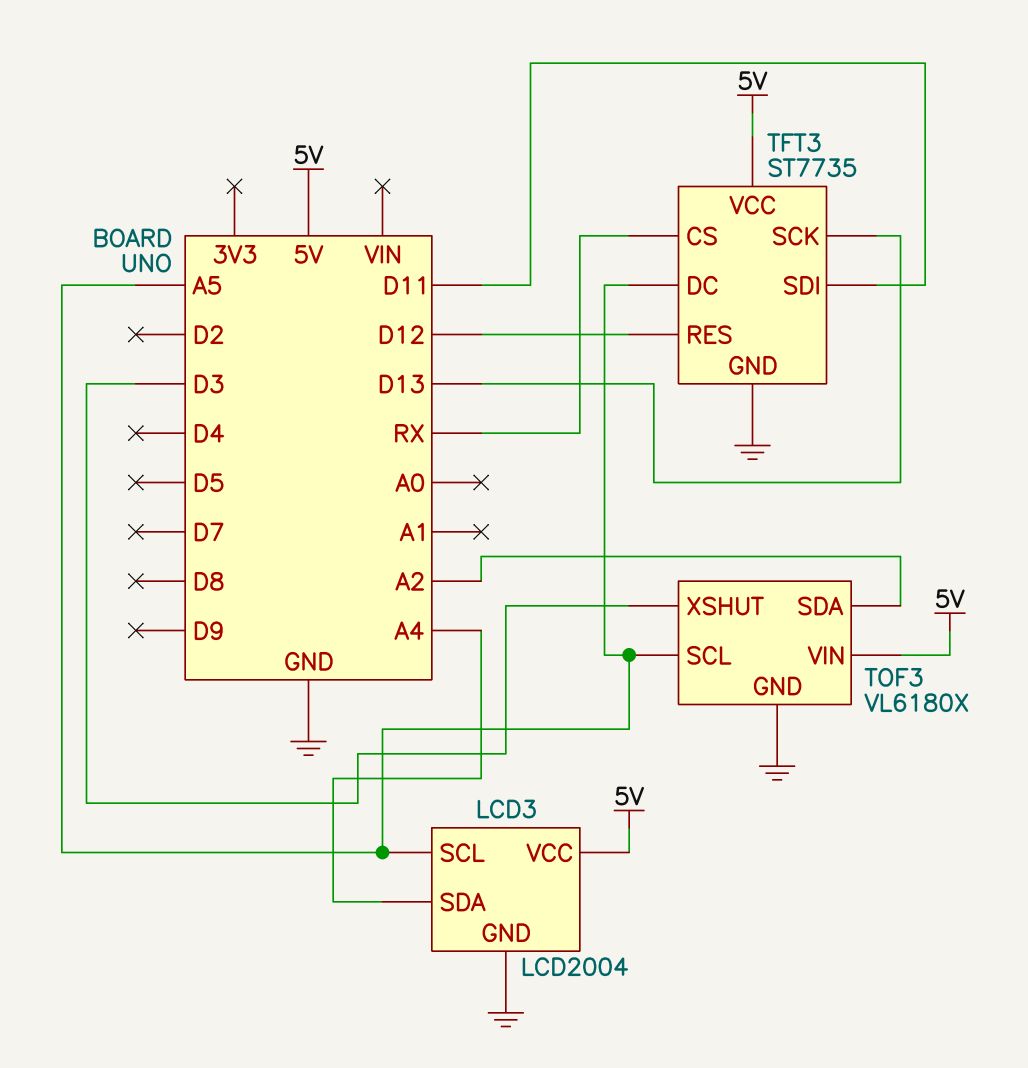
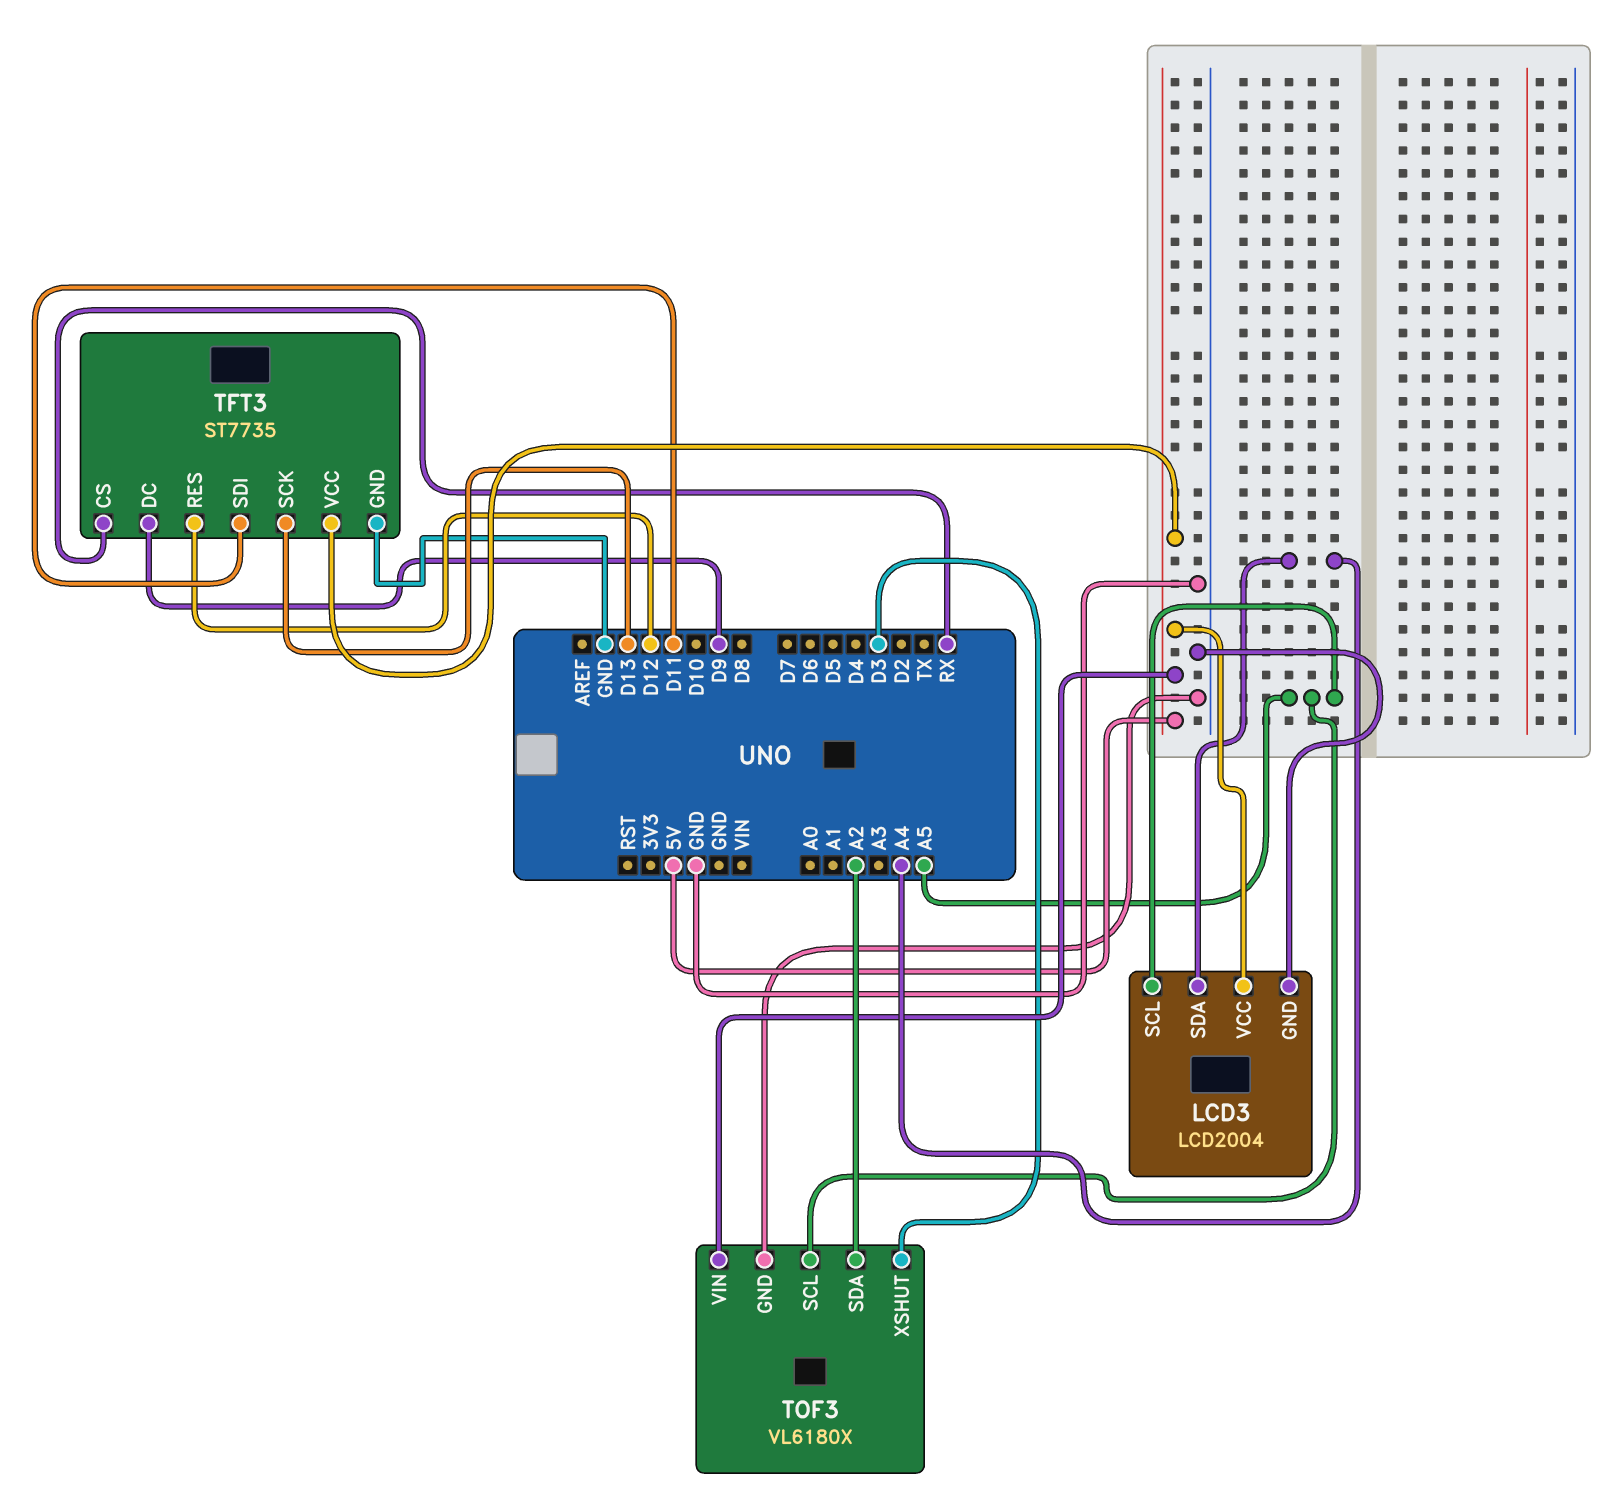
TFT3 pin DC: A5 -> D9

